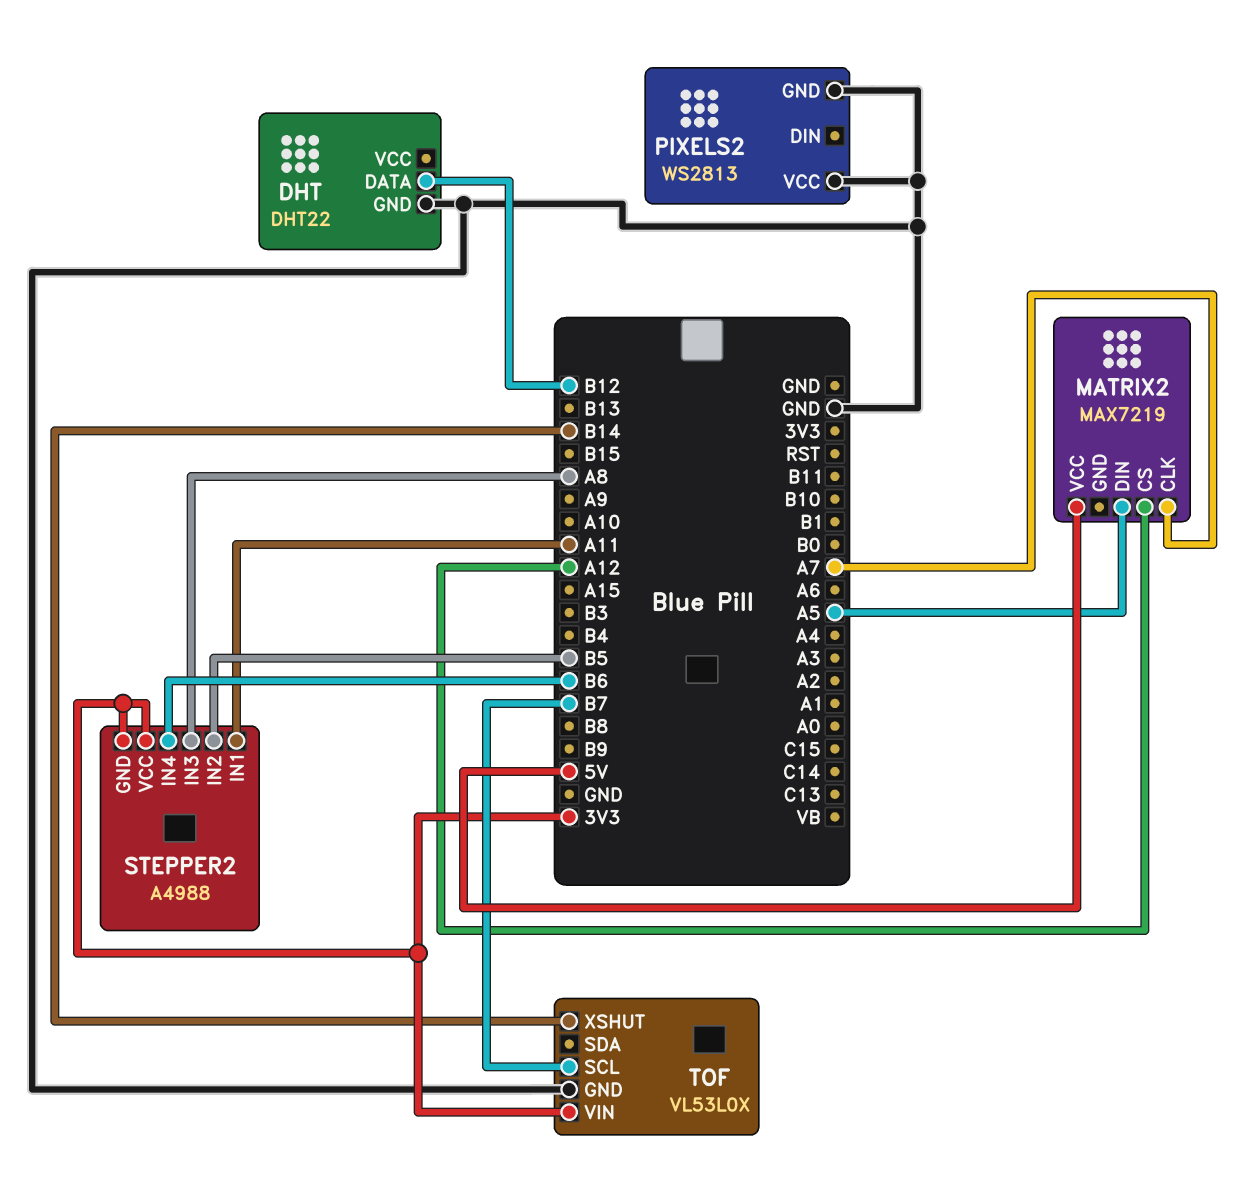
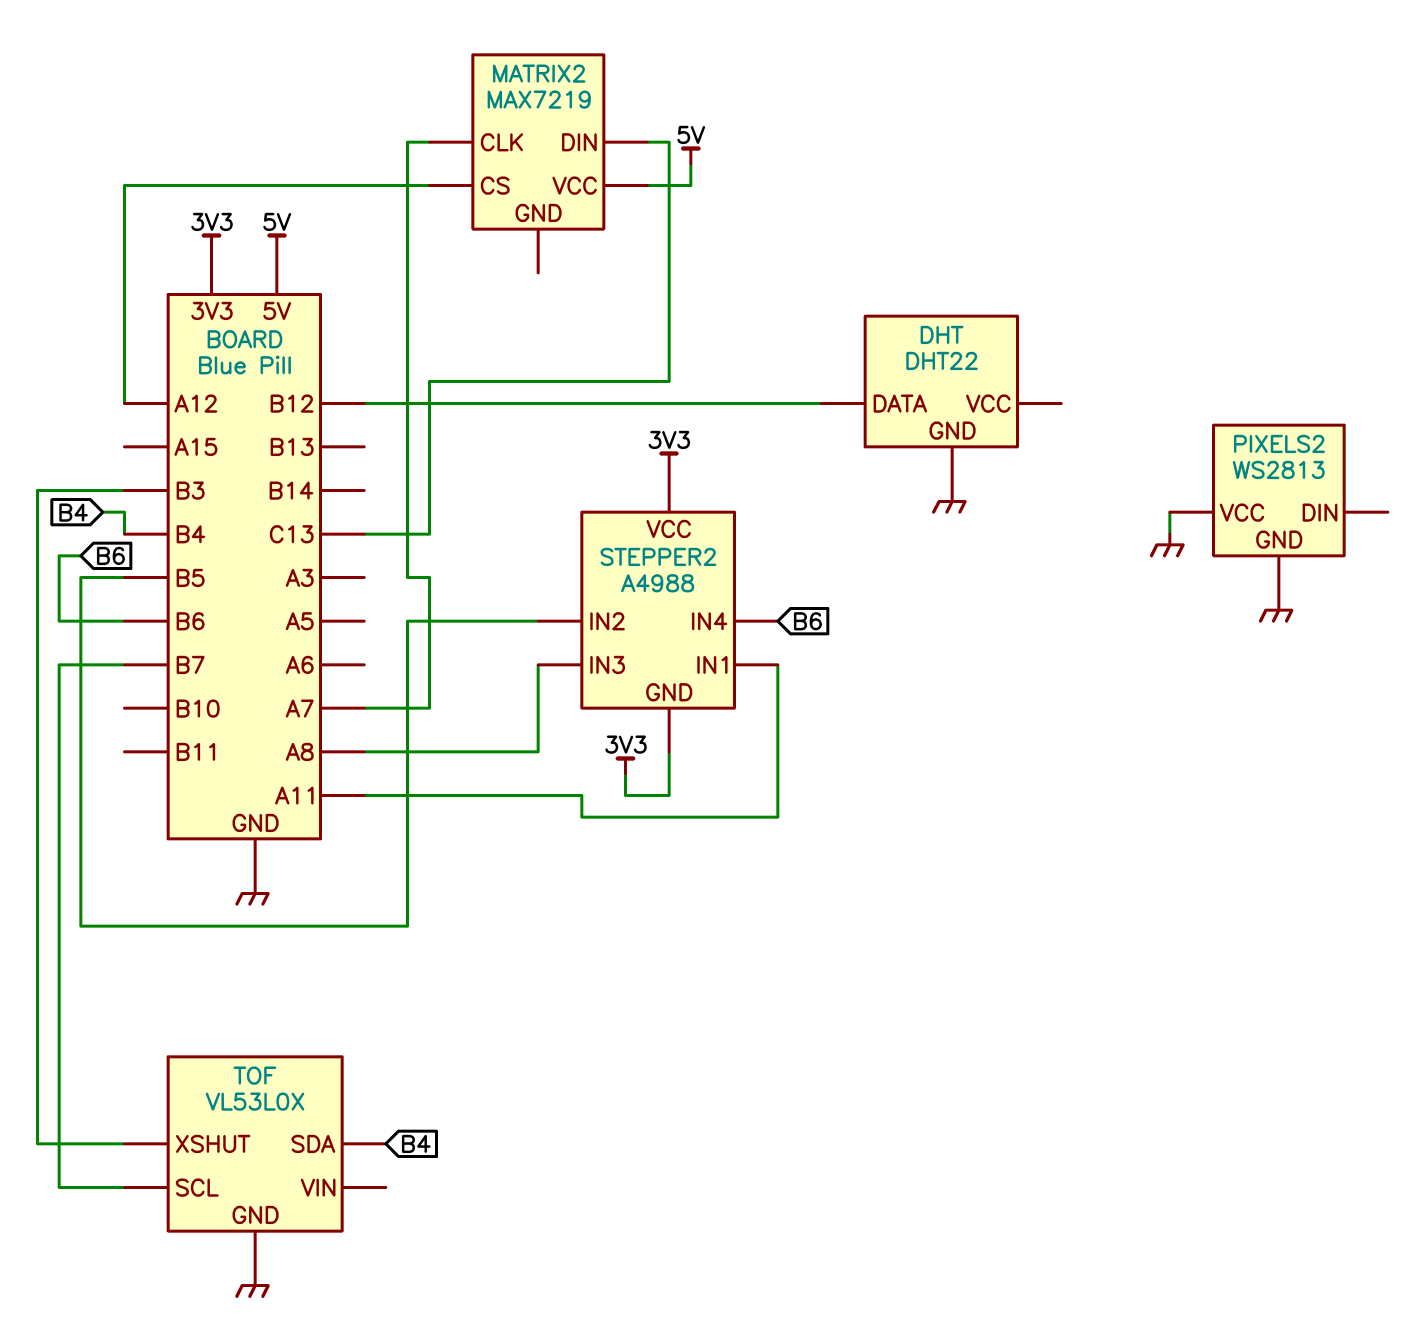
MATRIX2 pin DIN: A5 -> C13
TOF pin SDA: none -> B4
TOF pin VIN: 3V3 -> none
TOF pin XSHUT: B14 -> B3

